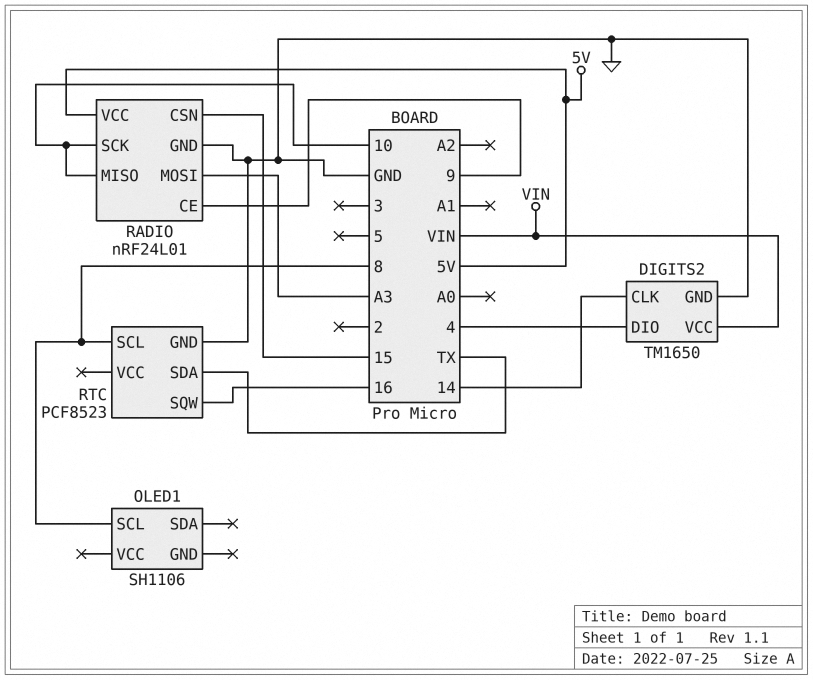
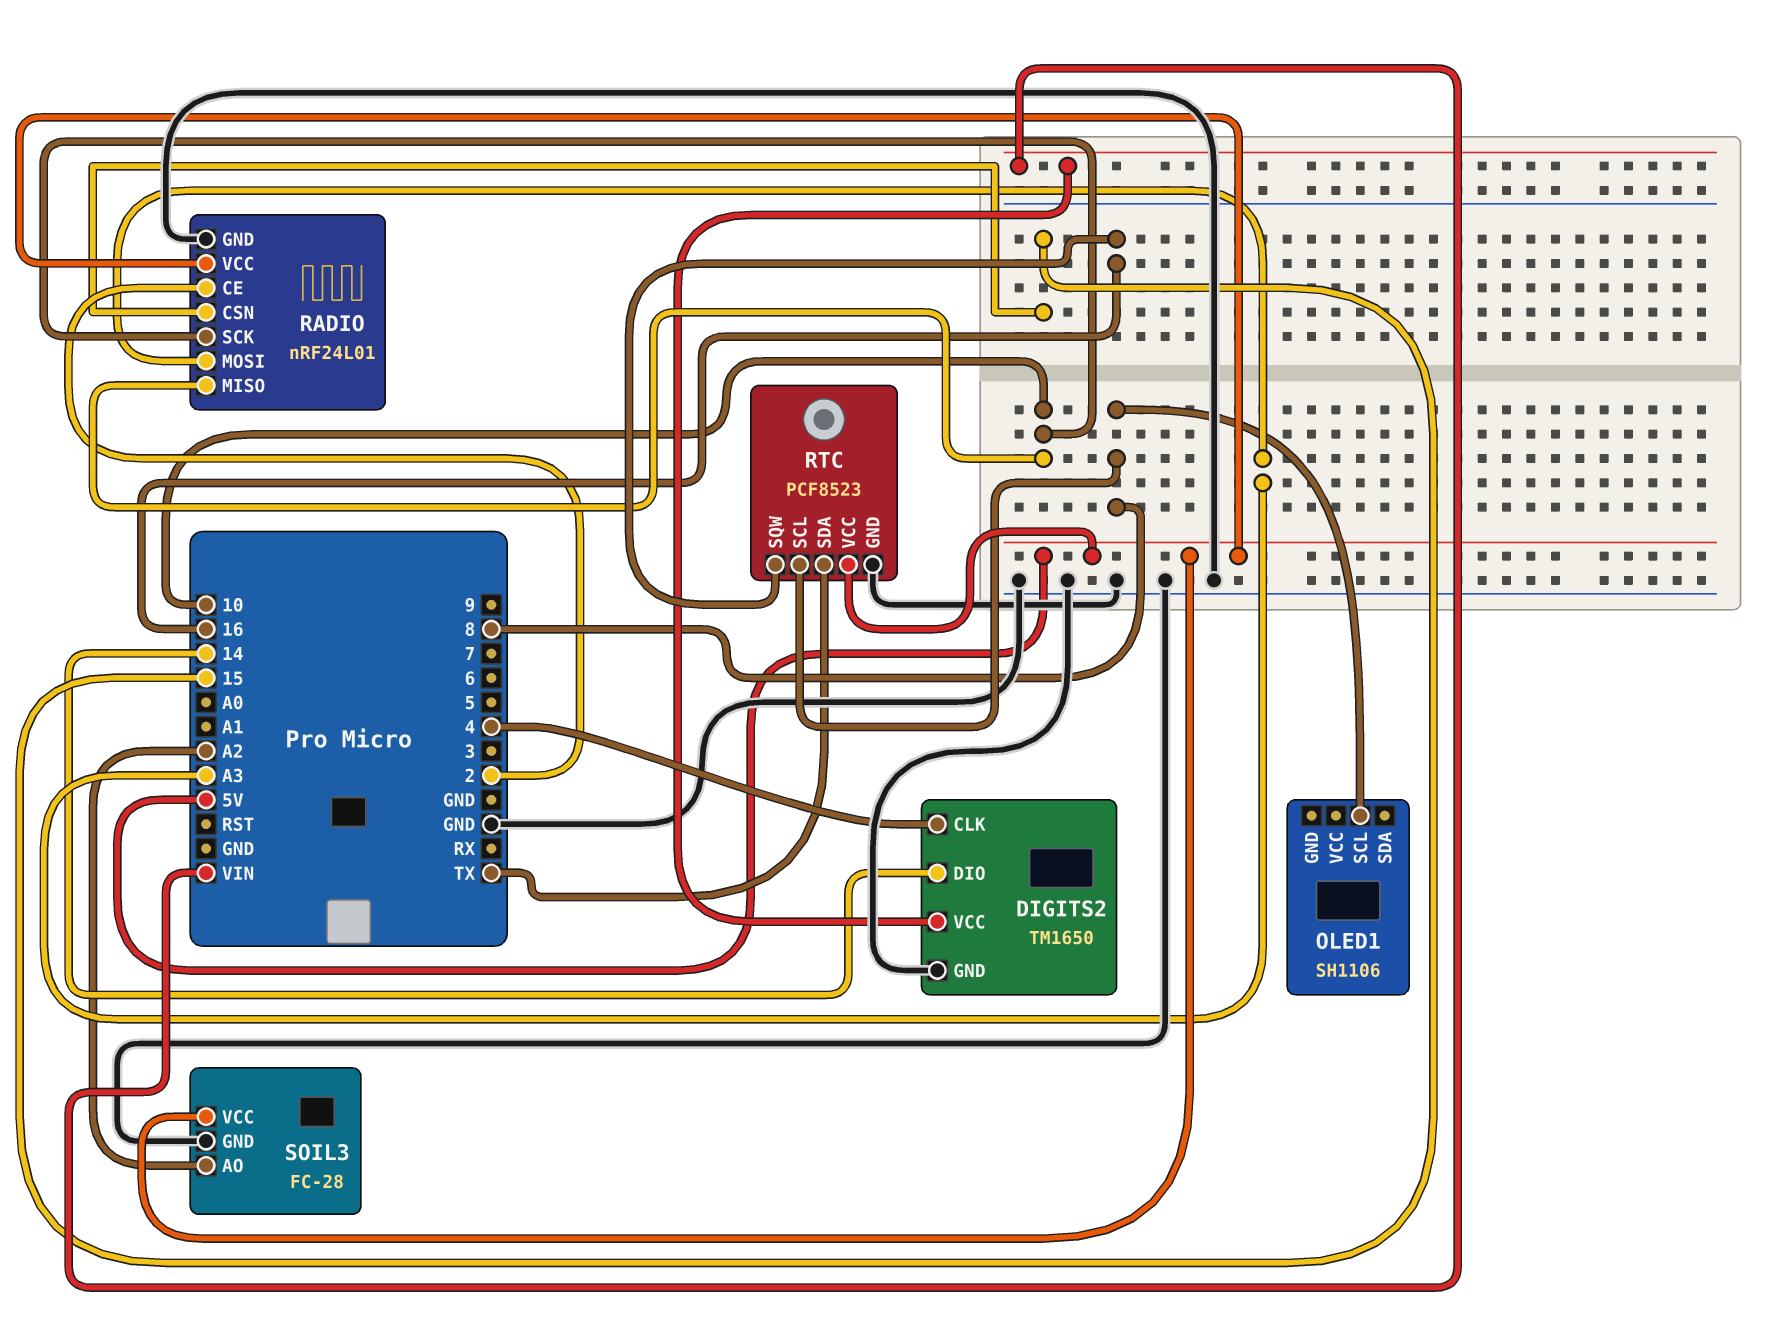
DIGITS2 pin CLK: 14 -> 4
DIGITS2 pin DIO: 4 -> 14
RADIO pin CE: 9 -> 2
RTC pin VCC: none -> 5V
SOIL3: none -> FC-28
SOIL3 pin AO: none -> A2
SOIL3 pin GND: none -> GND
SOIL3 pin VCC: none -> 5V

